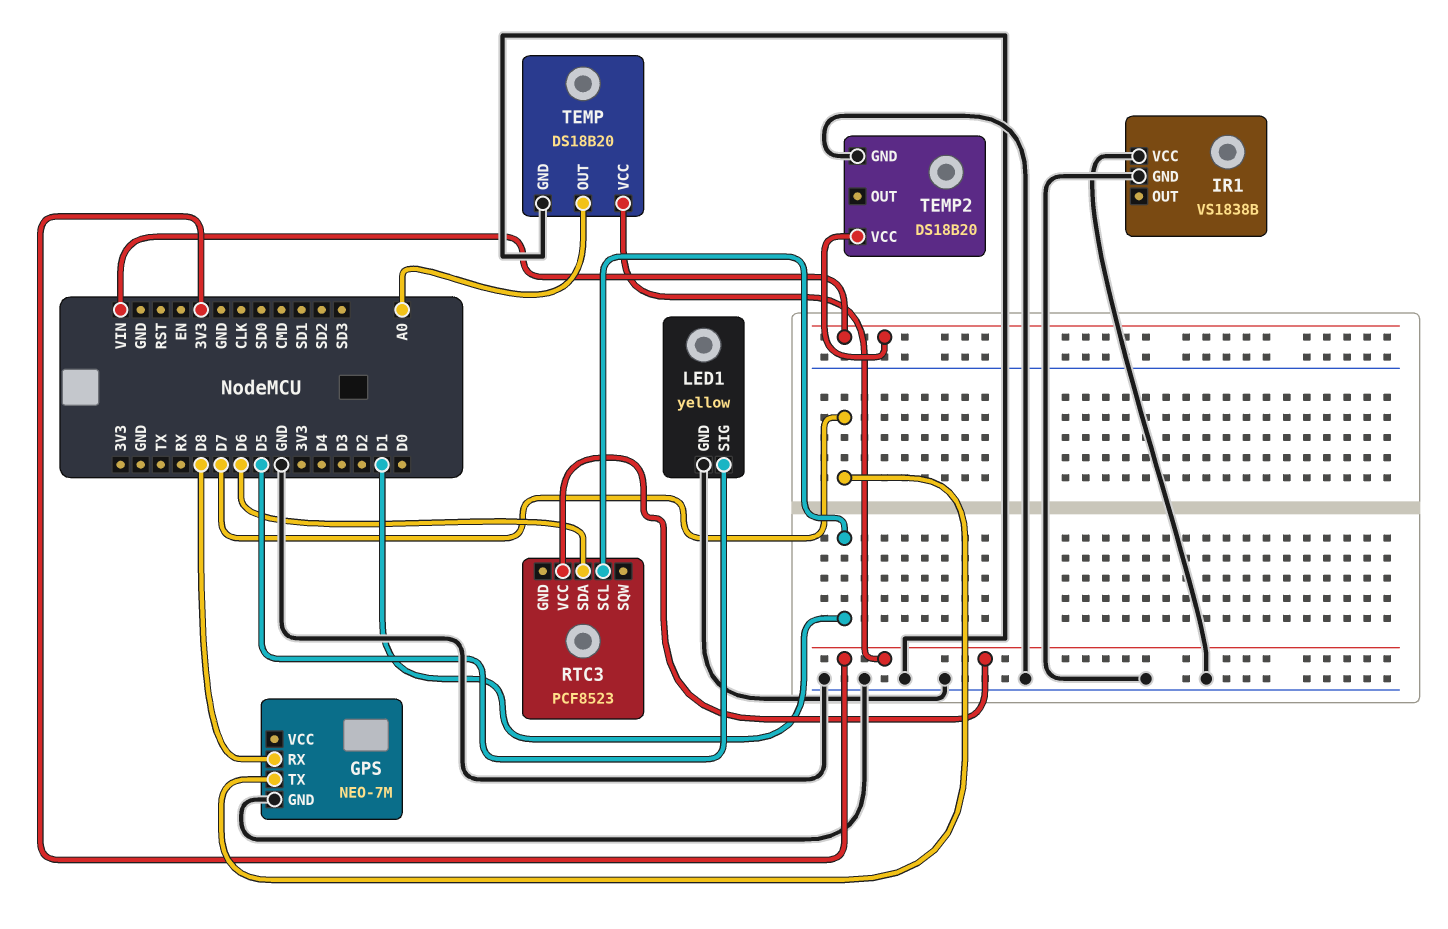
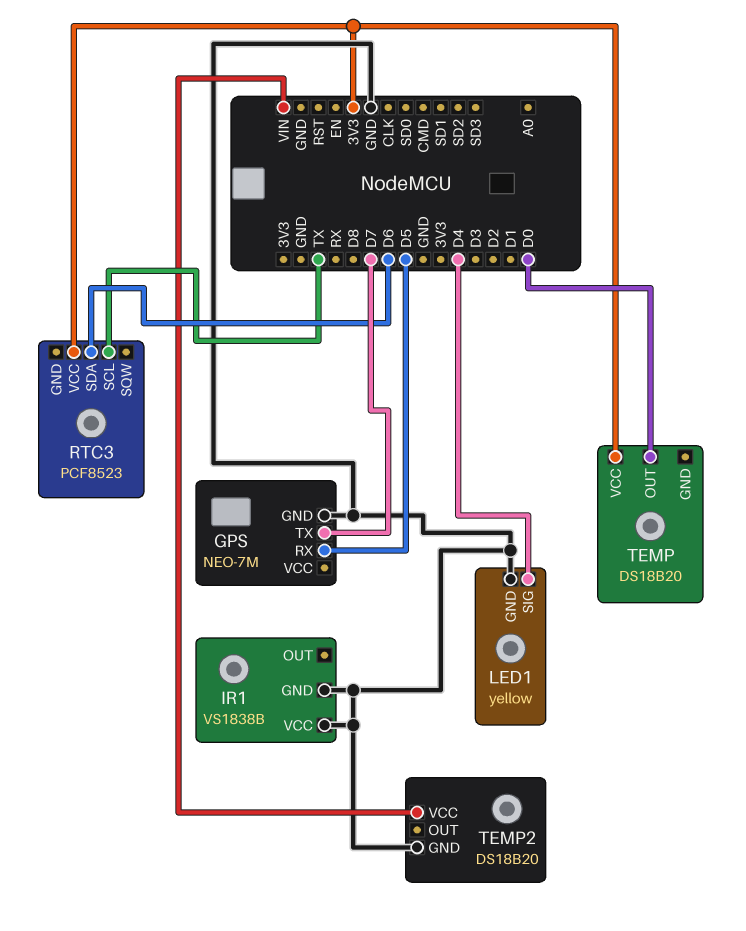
GPS pin RX: D8 -> D5
LED1 pin SIG: D5 -> D4
RTC3 pin SCL: D1 -> TX
TEMP pin GND: GND -> none
TEMP pin OUT: A0 -> D0

